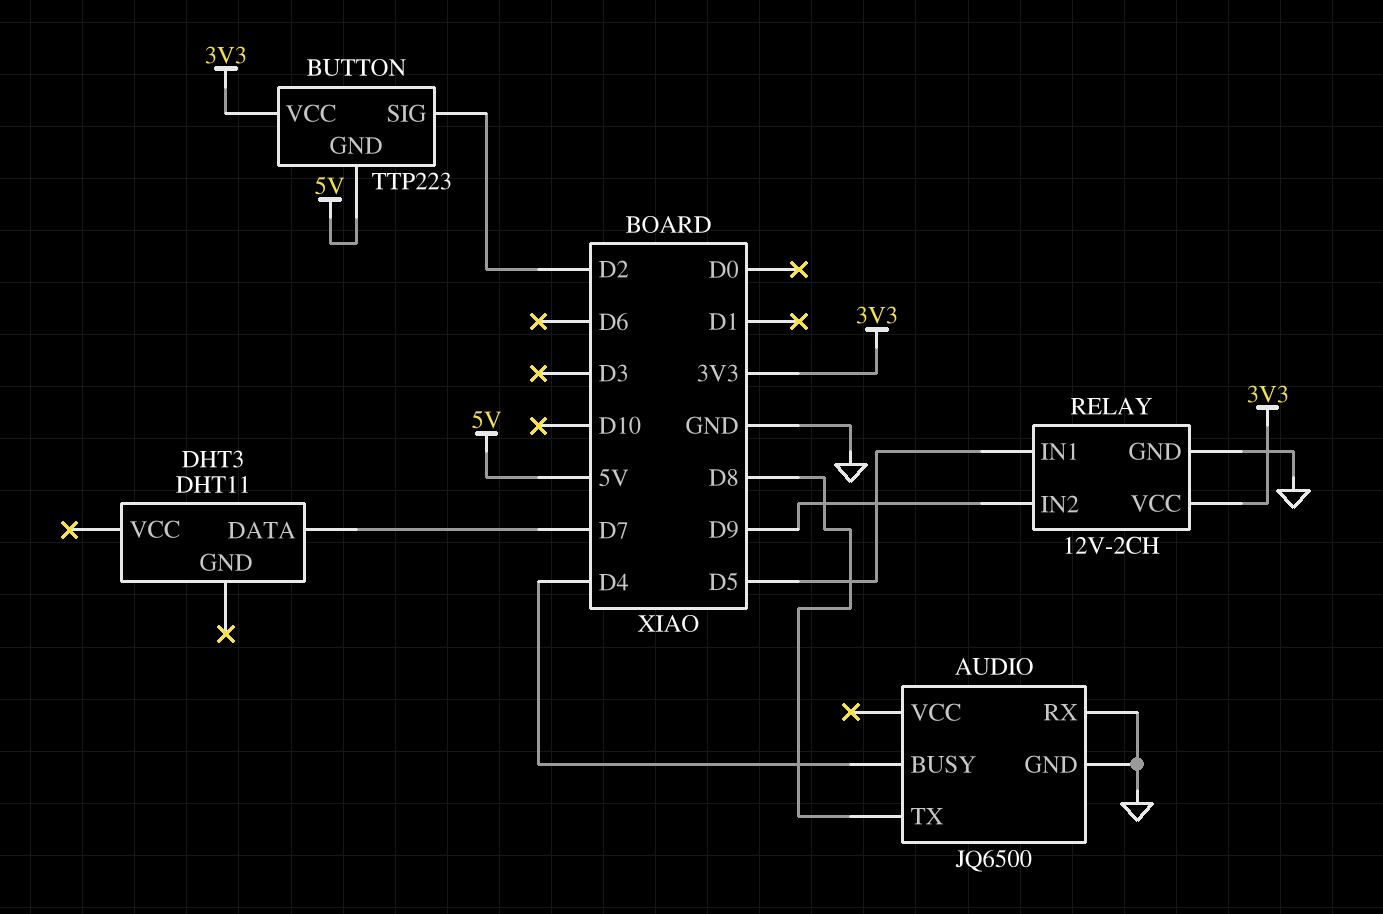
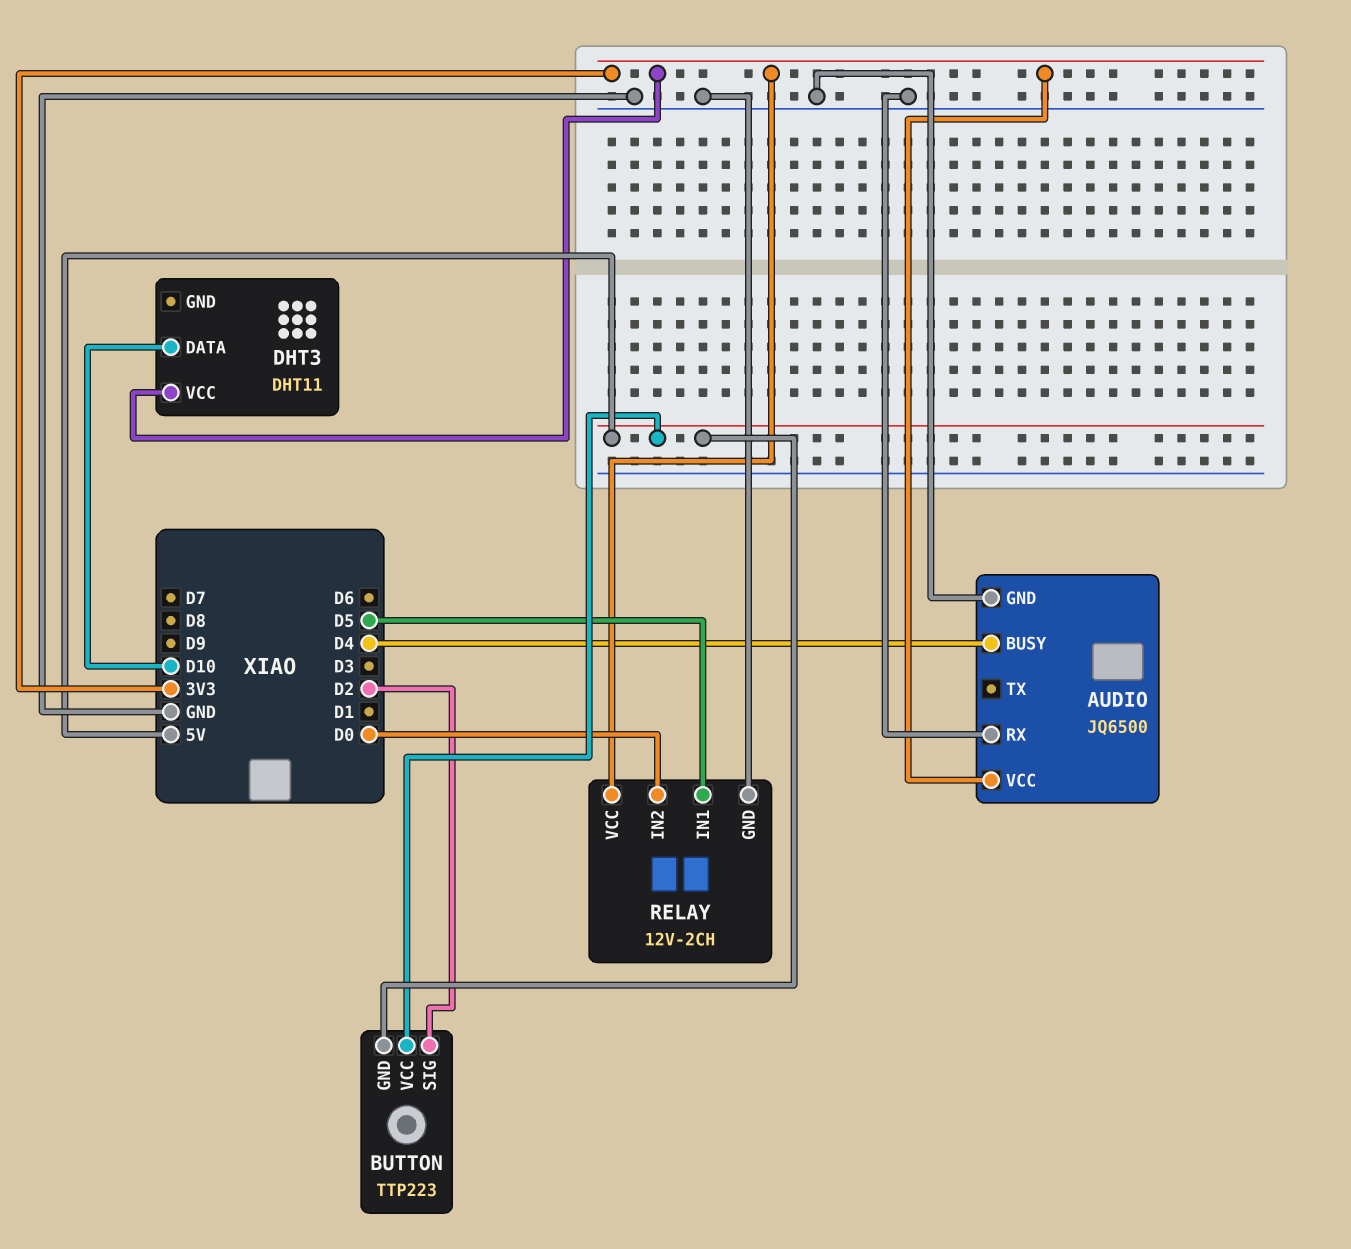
AUDIO pin TX: D8 -> none
AUDIO pin VCC: none -> 3V3
BUTTON pin VCC: 3V3 -> 5V
DHT3 pin DATA: D7 -> D10
DHT3 pin VCC: none -> 3V3
RELAY pin IN2: D9 -> D0

